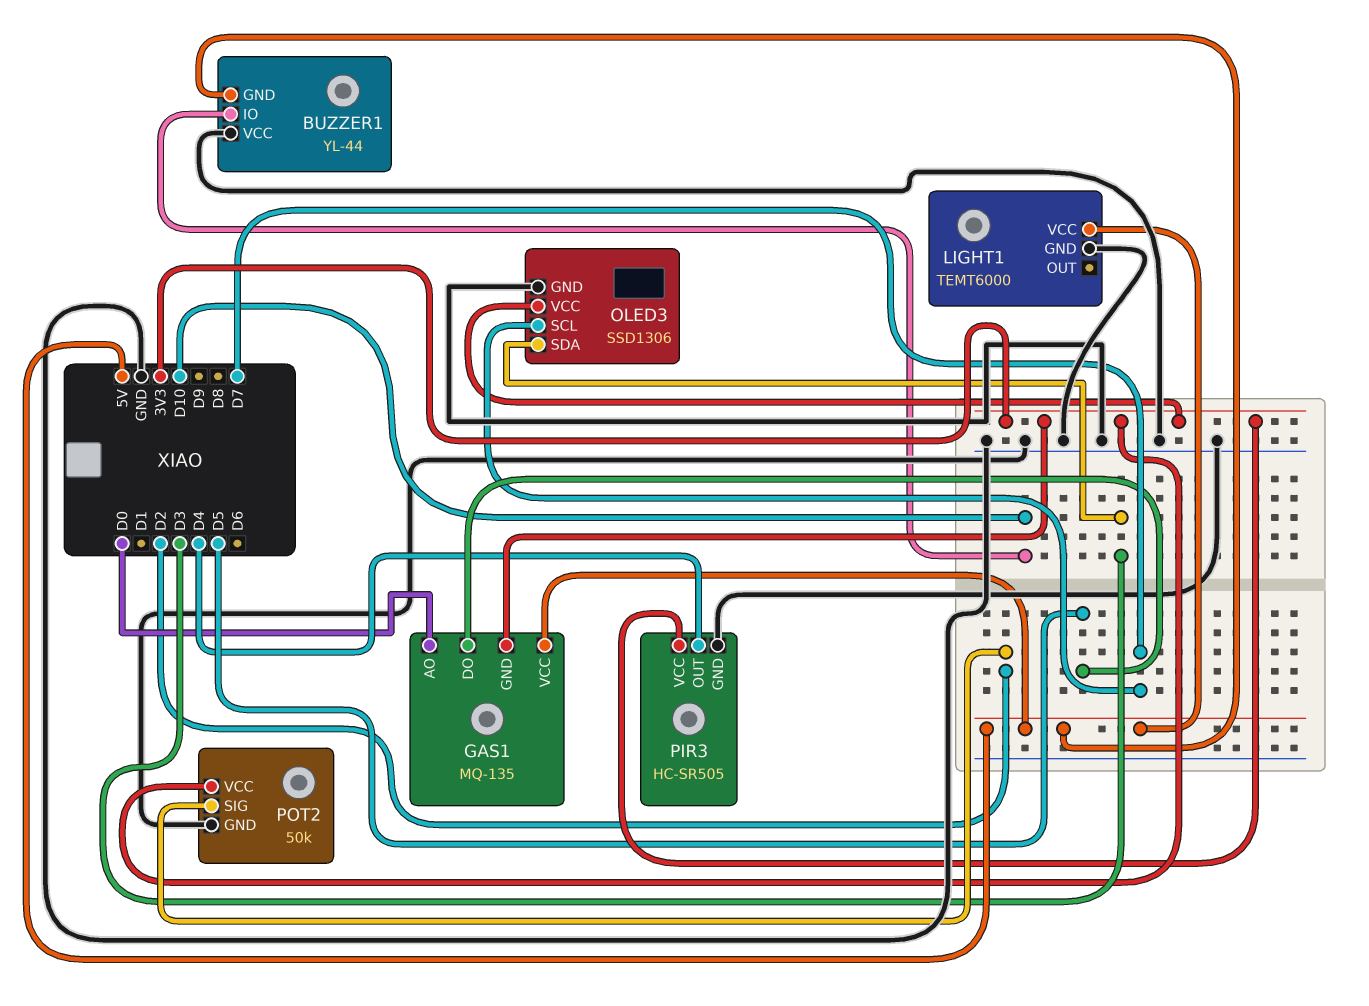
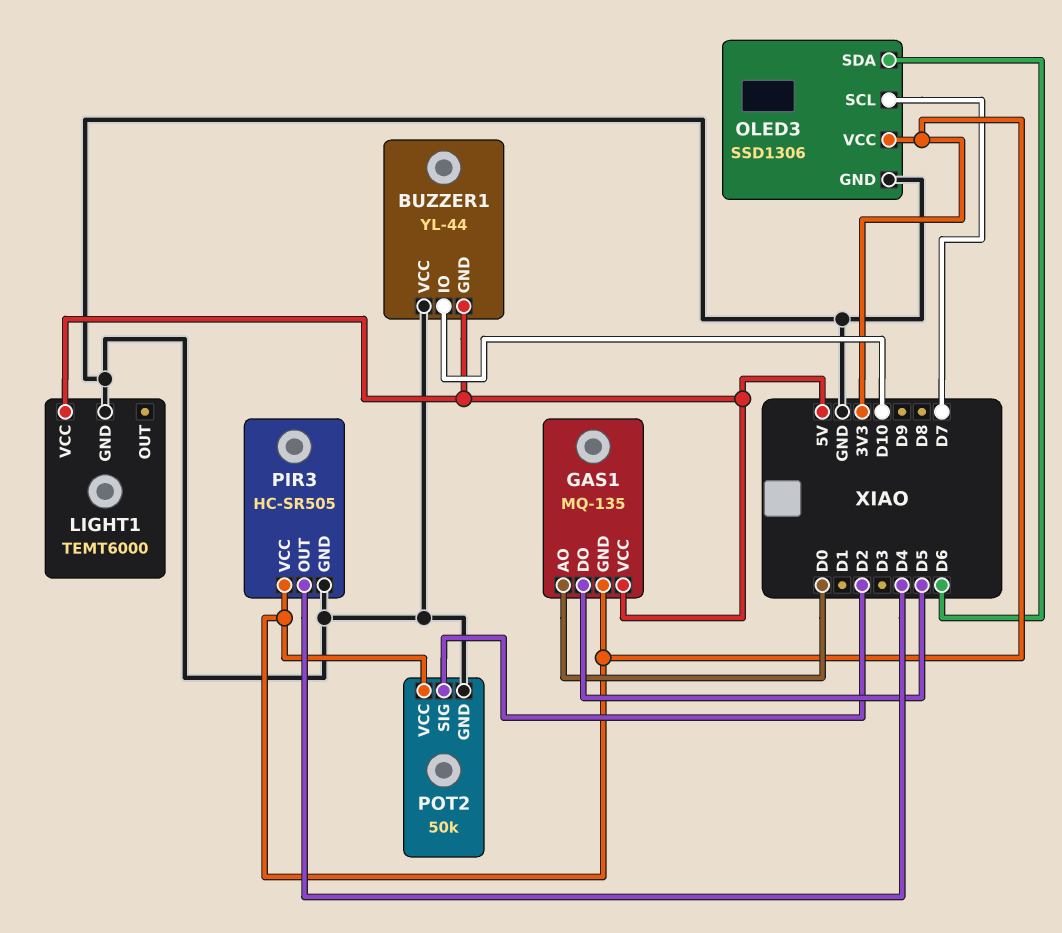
OLED3 pin SDA: D3 -> D6

